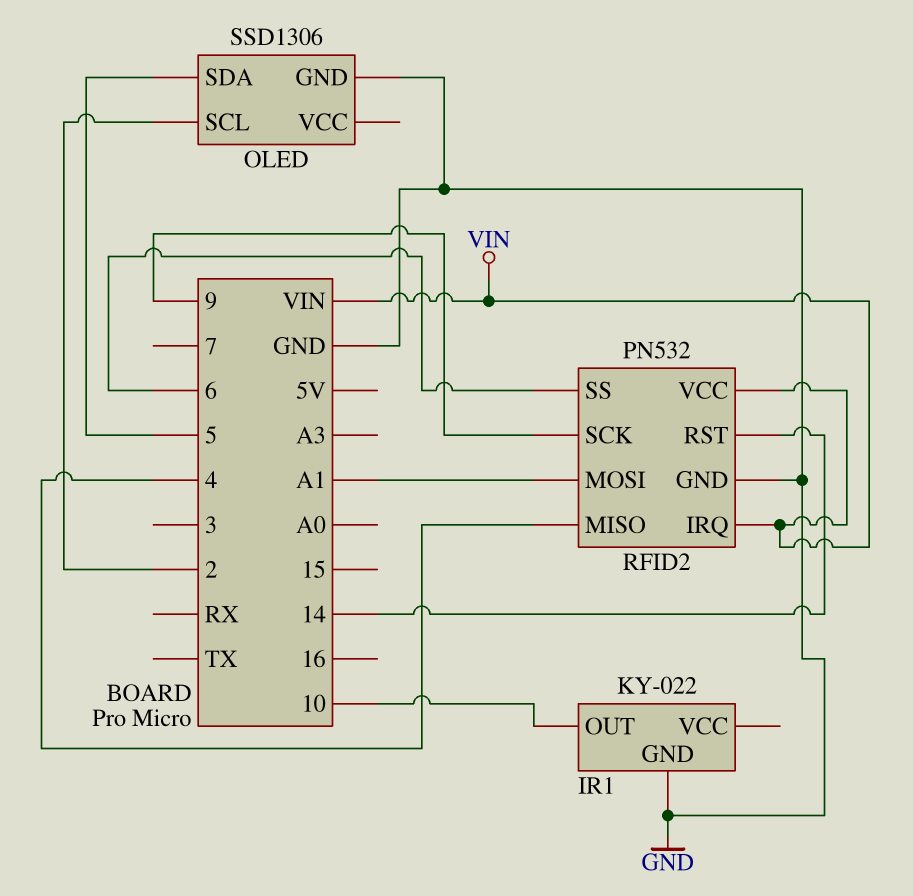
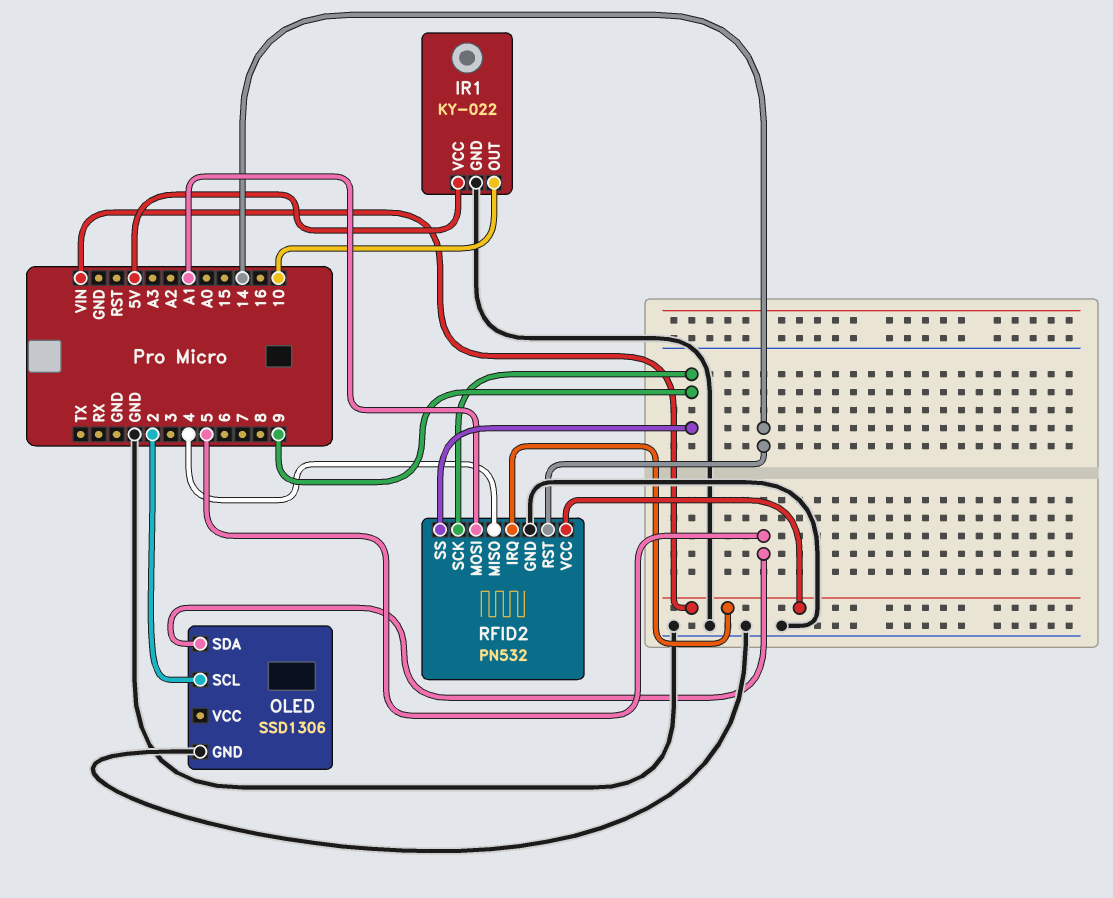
IR1 pin VCC: none -> 5V
RFID2 pin SS: 6 -> 9

